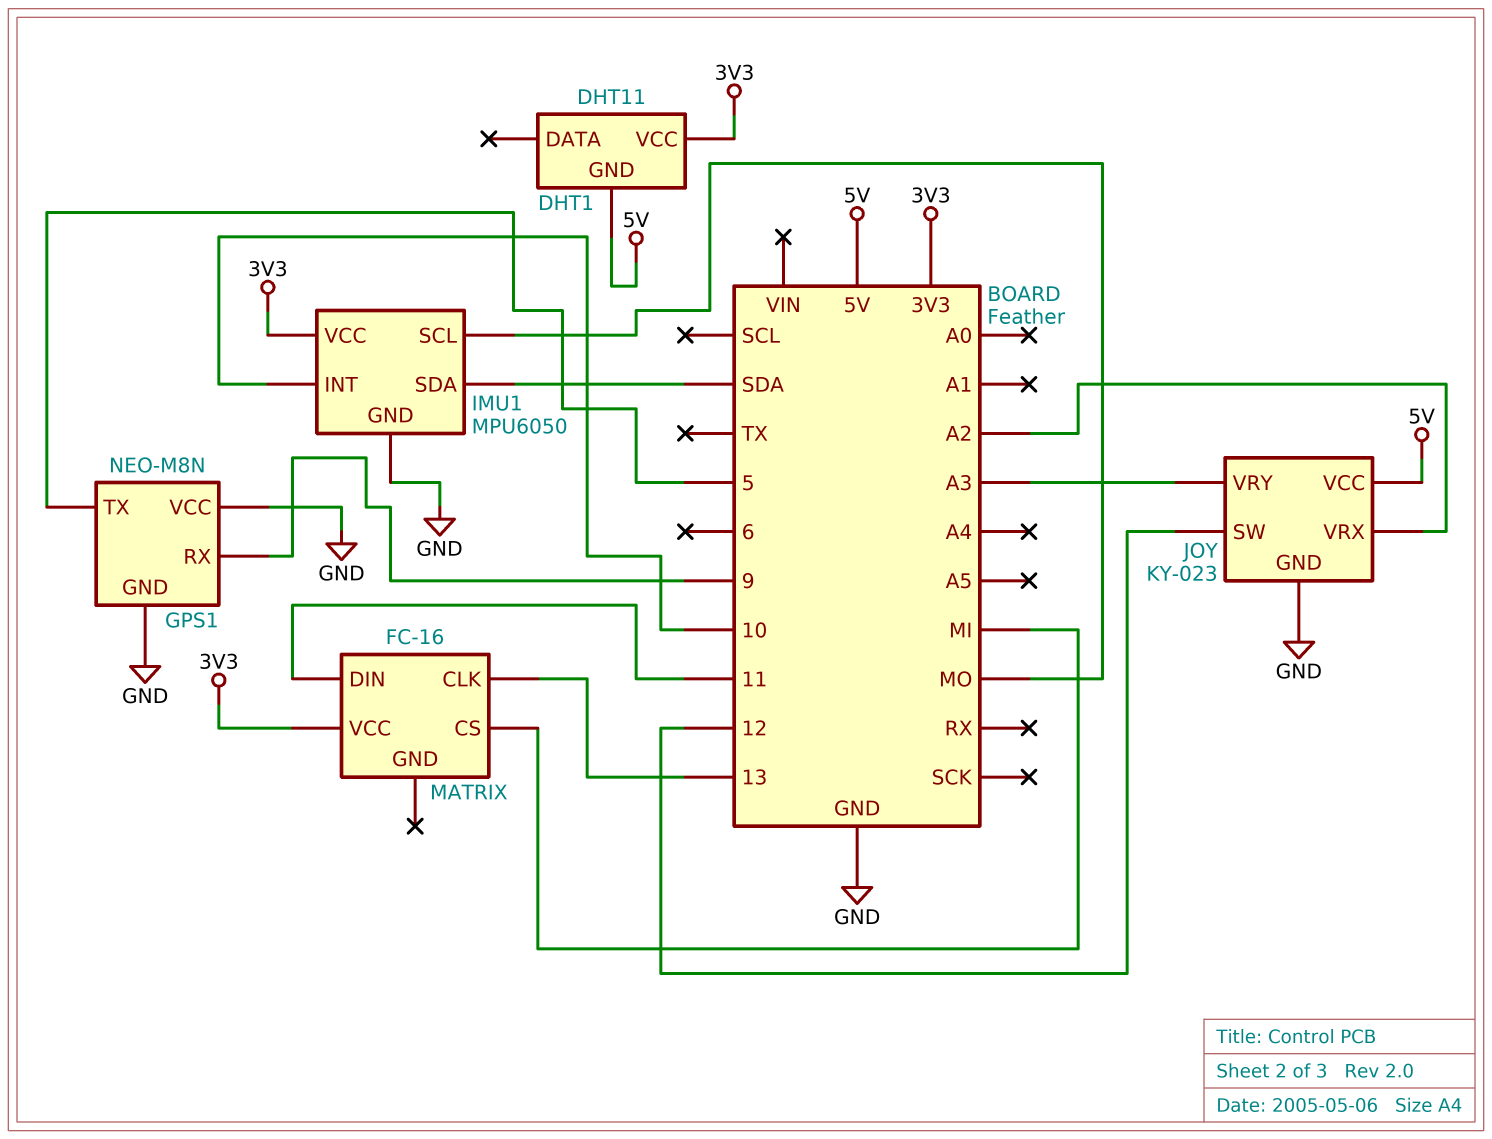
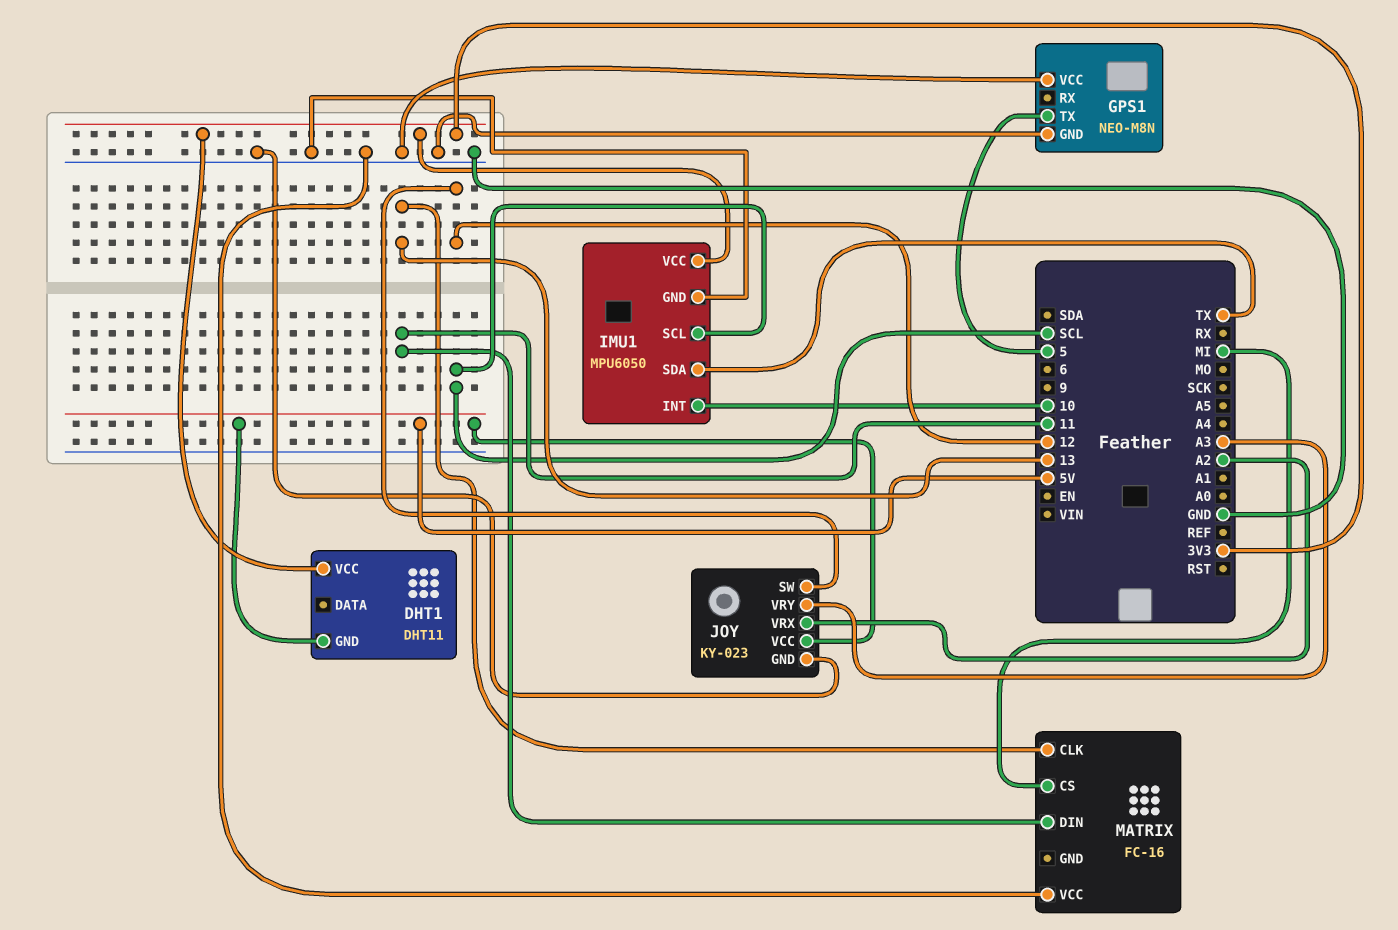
GPS1 pin RX: 9 -> none
IMU1 pin SCL: MO -> SCL
IMU1 pin SDA: SDA -> TX
MATRIX pin VCC: 3V3 -> GND

